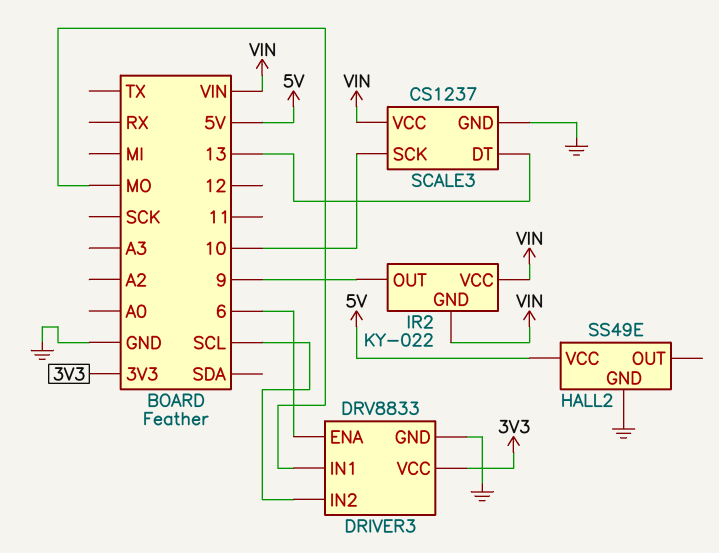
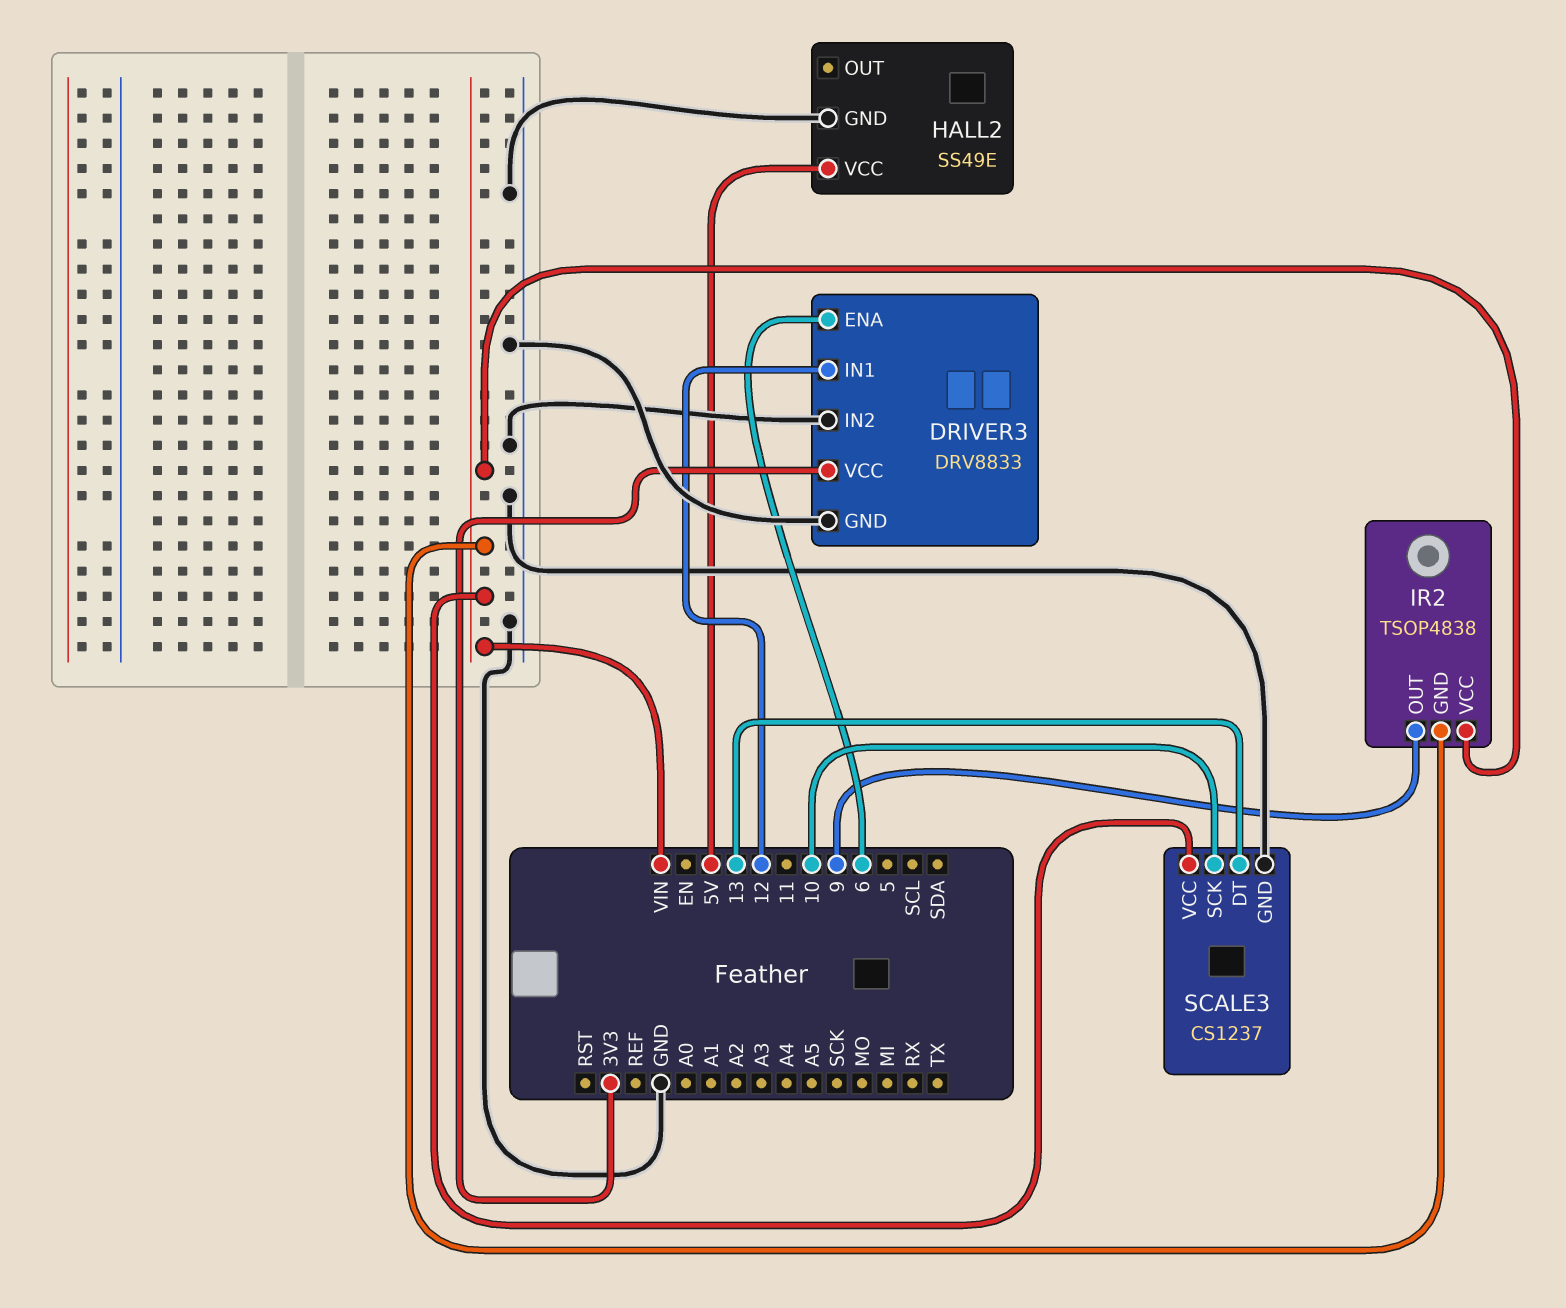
DRIVER3 pin IN1: MO -> 12
DRIVER3 pin IN2: SCL -> GND
IR2: KY-022 -> TSOP4838

